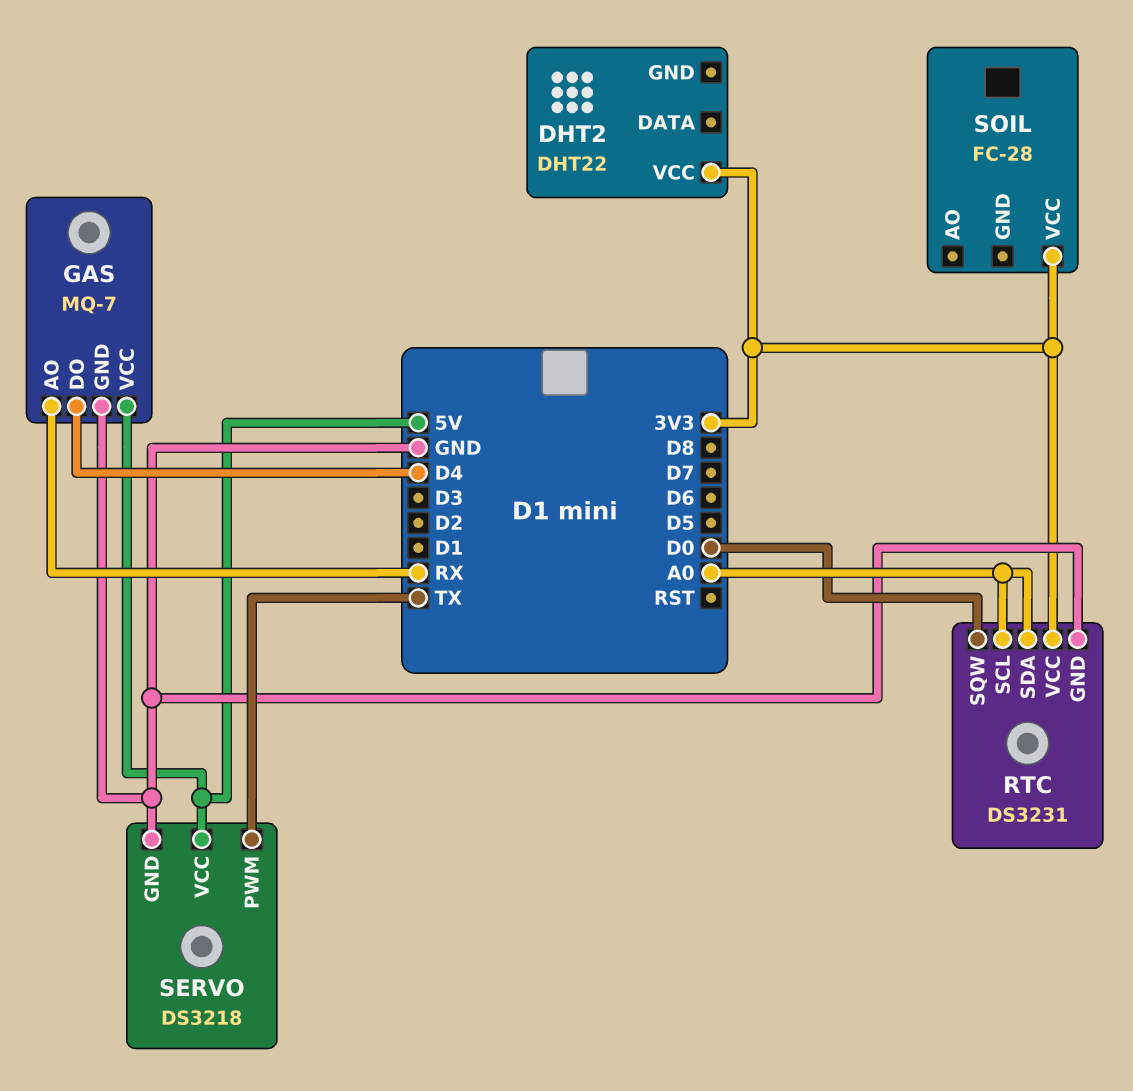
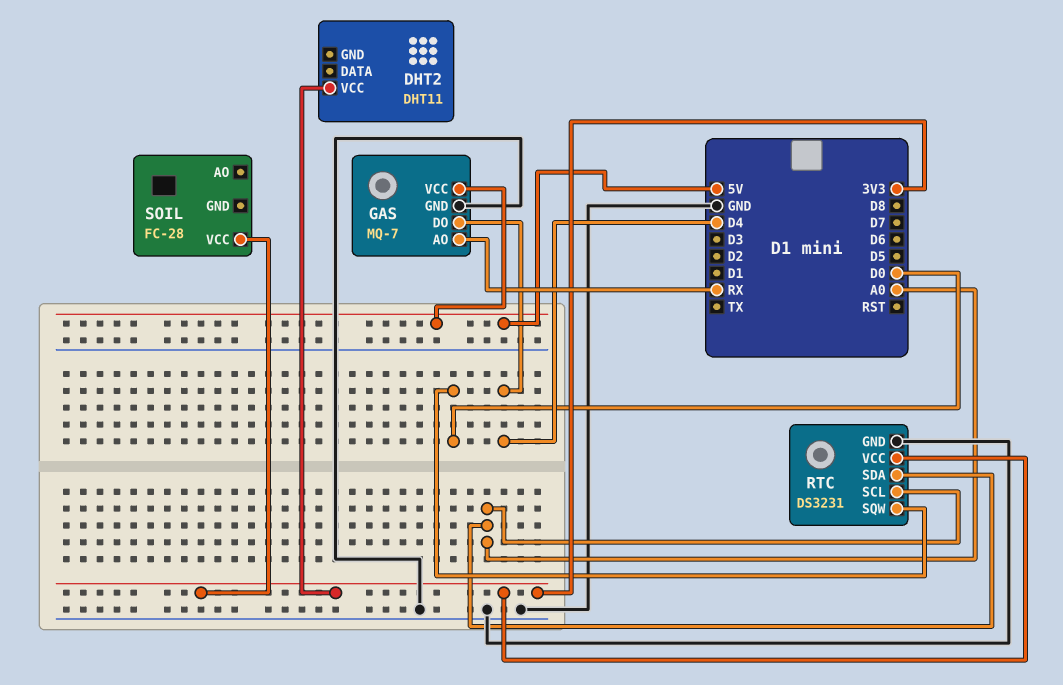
DHT2: DHT22 -> DHT11
SERVO: DS3218 -> none
SERVO pin GND: GND -> none
SERVO pin PWM: TX -> none
SERVO pin VCC: 5V -> none

